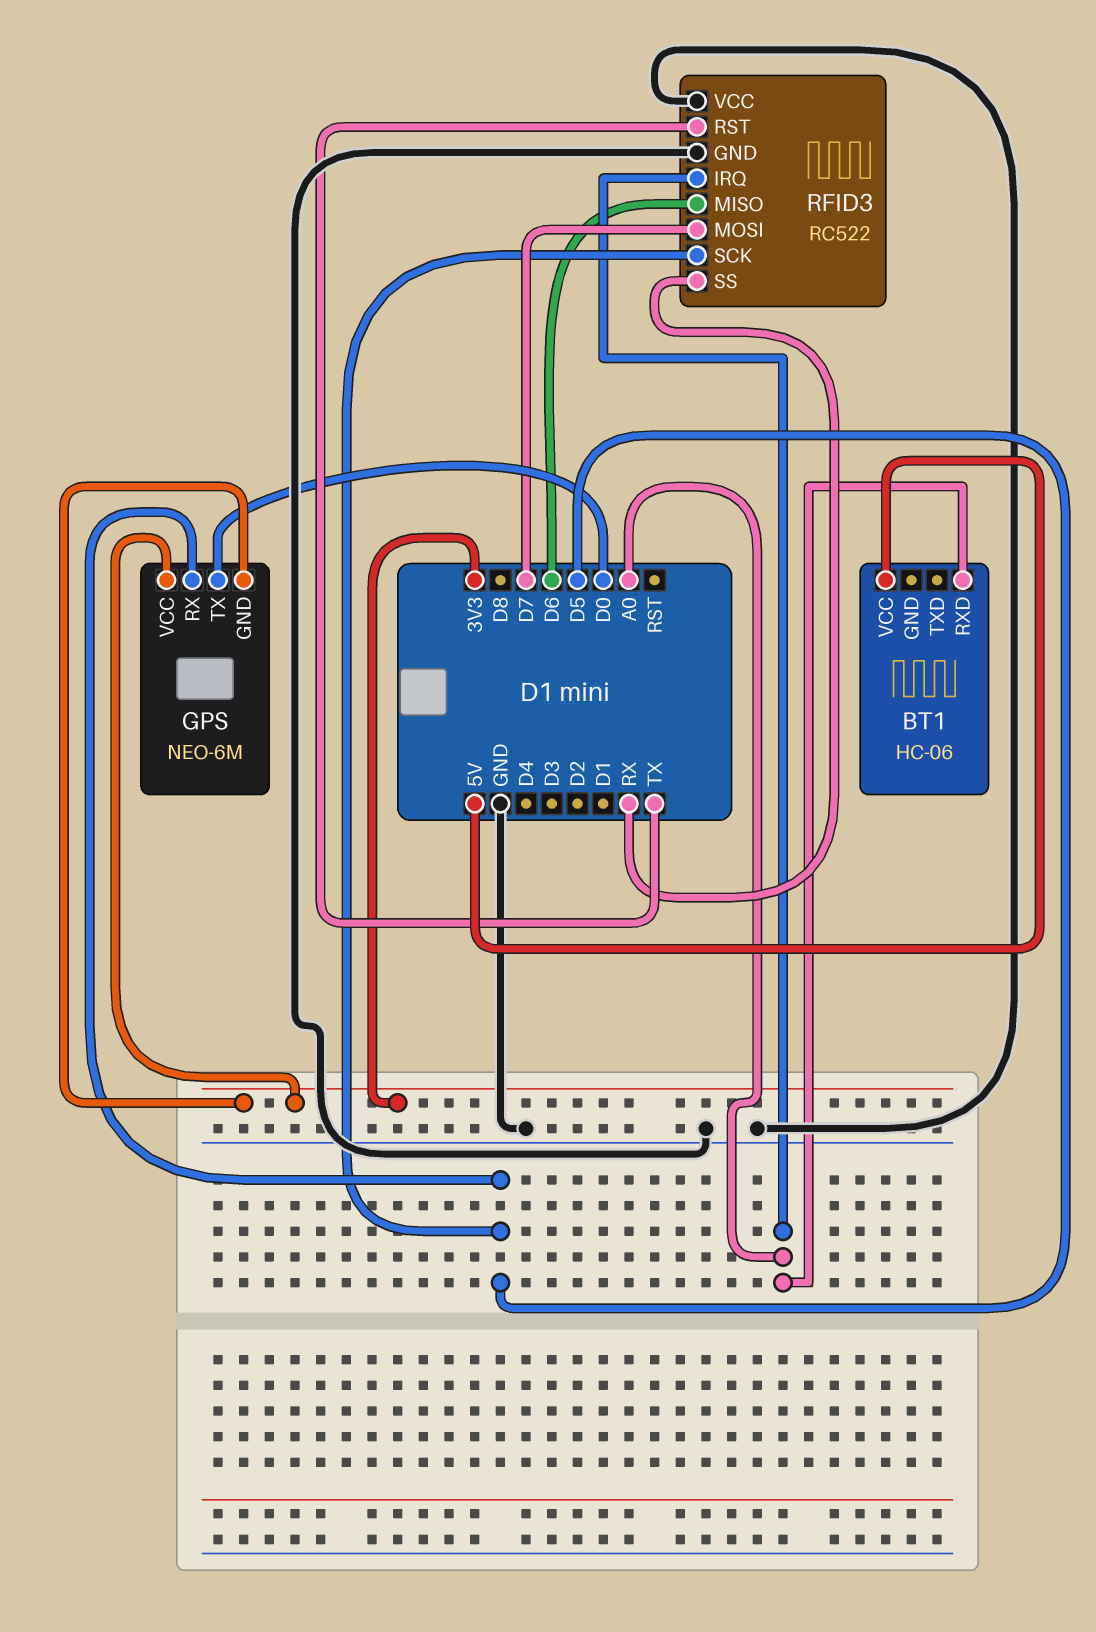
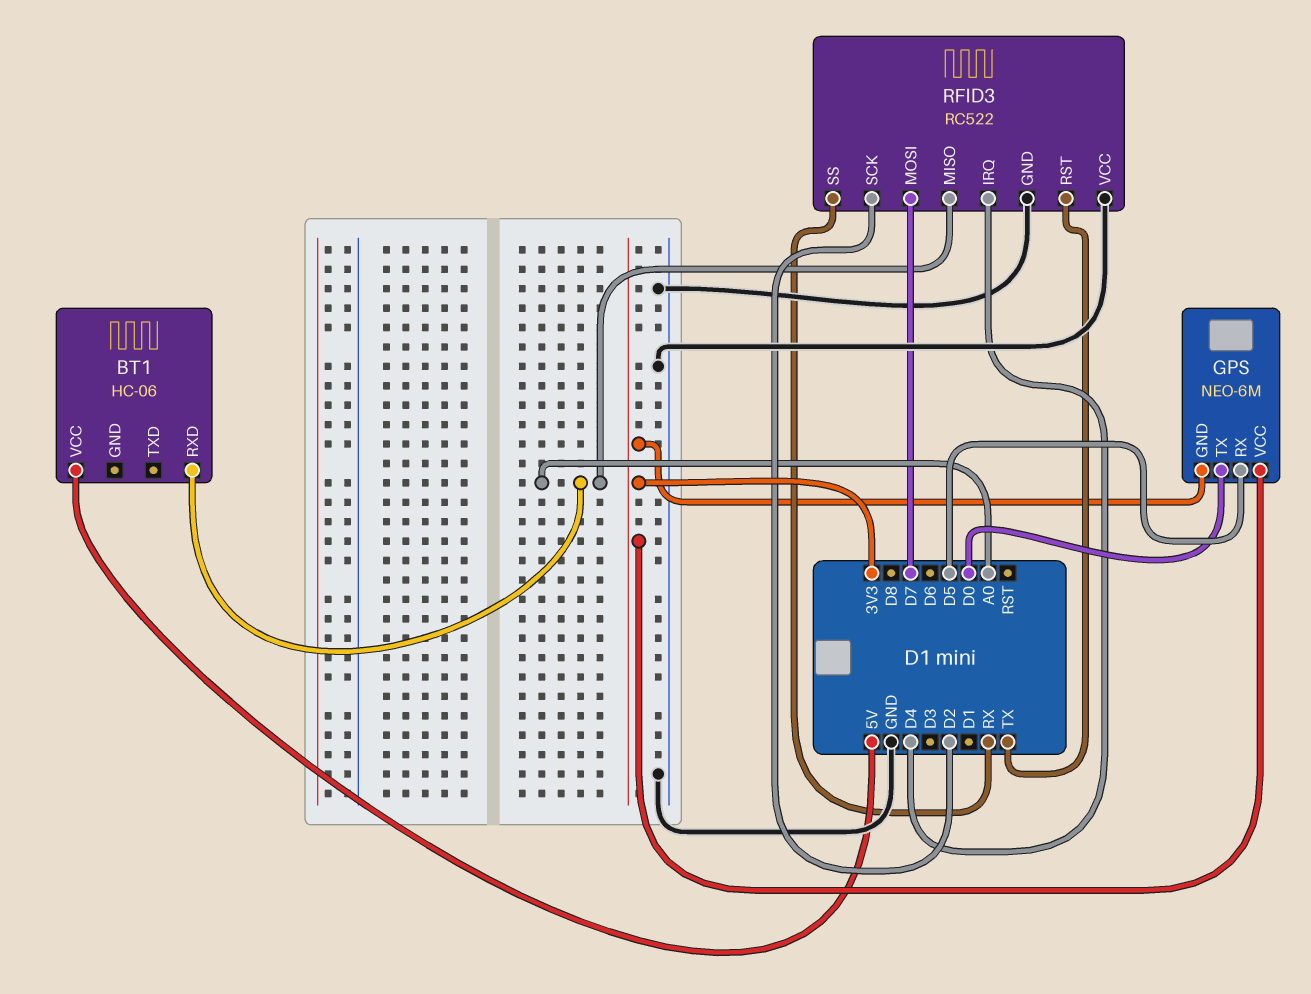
RFID3 pin IRQ: A0 -> D4
RFID3 pin MISO: D6 -> A0
RFID3 pin SCK: D5 -> D2

